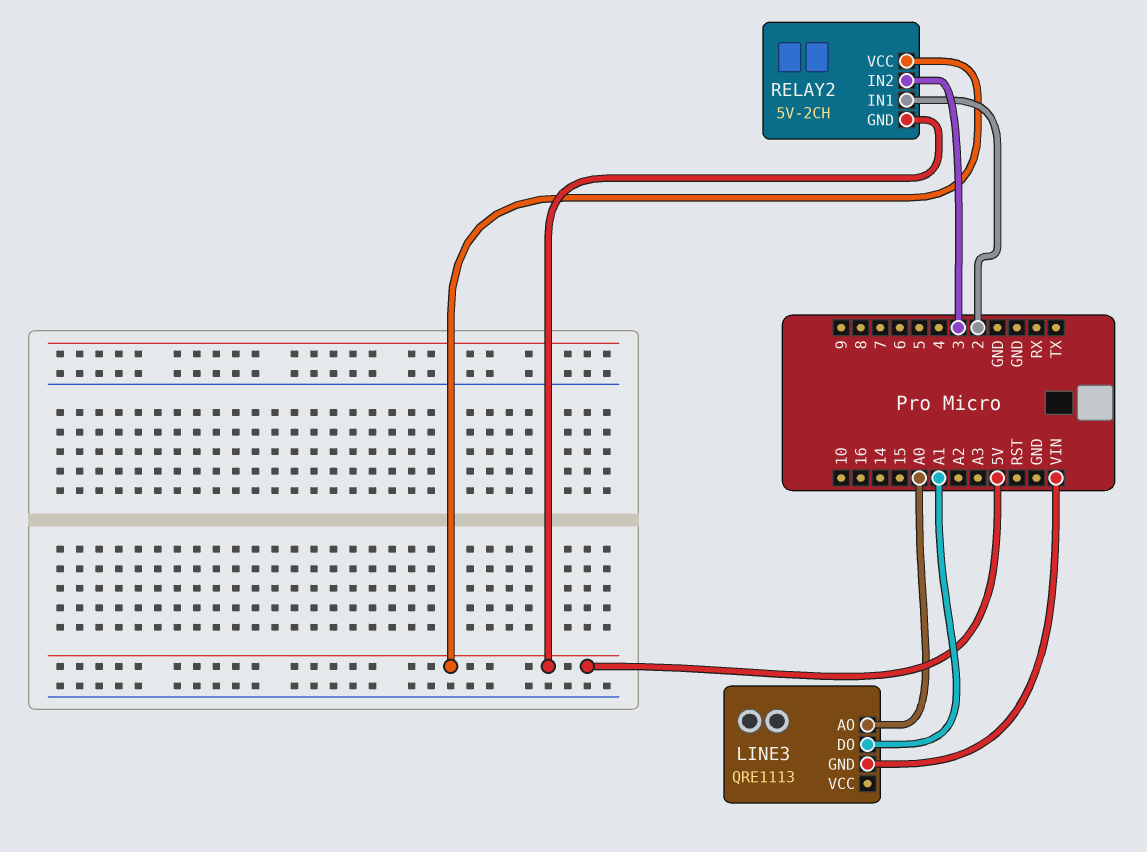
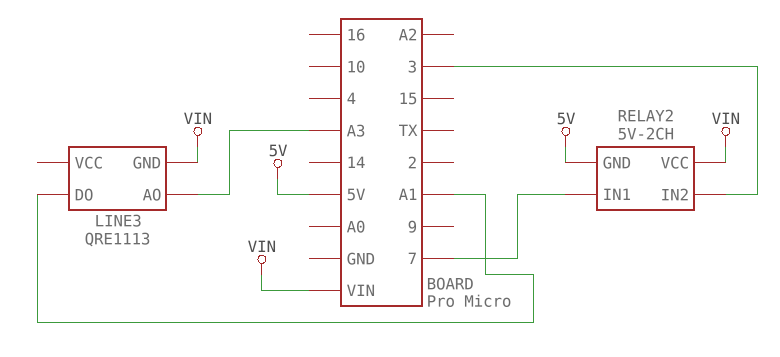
LINE3 pin AO: A0 -> A3
RELAY2 pin IN1: 2 -> 7
RELAY2 pin VCC: 5V -> VIN

